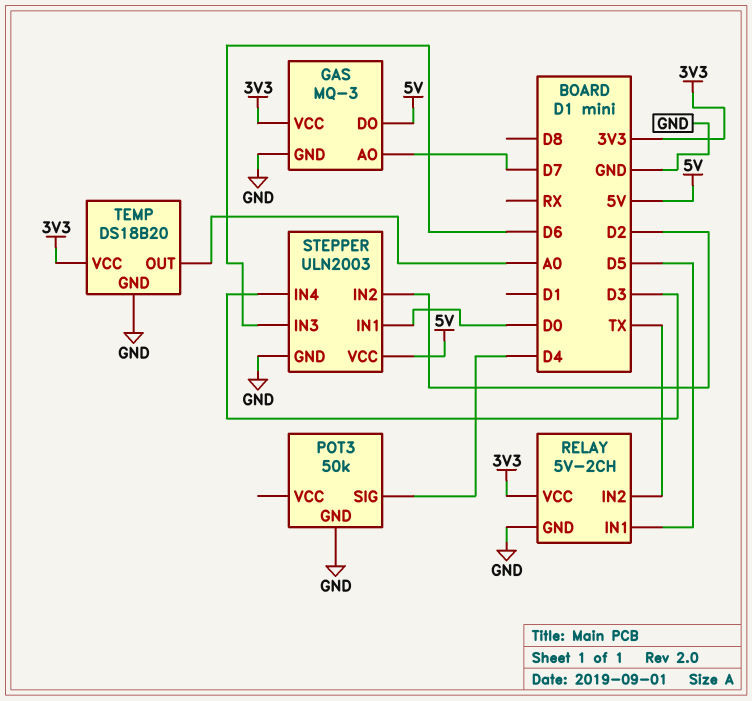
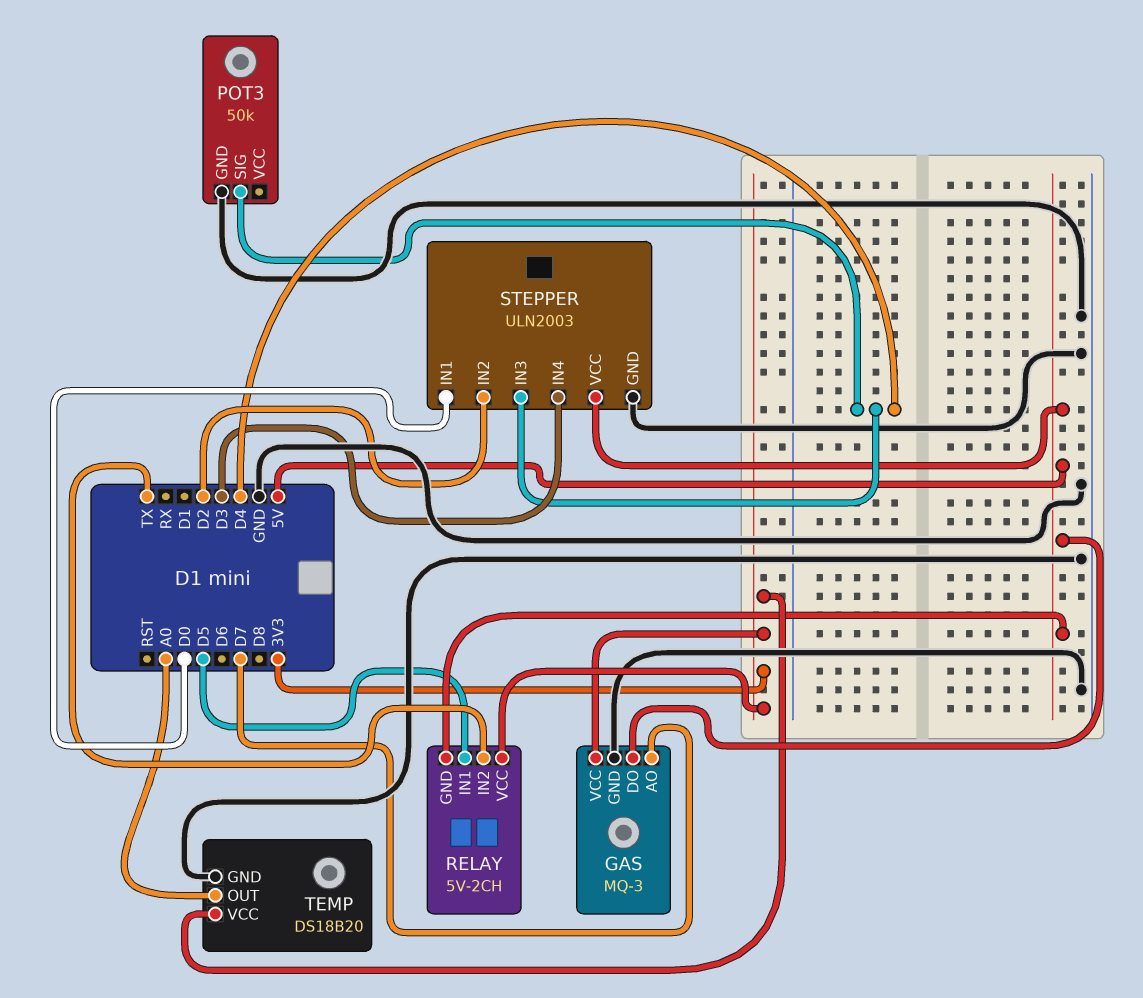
RELAY pin GND: GND -> 5V
STEPPER pin IN3: D6 -> D4

